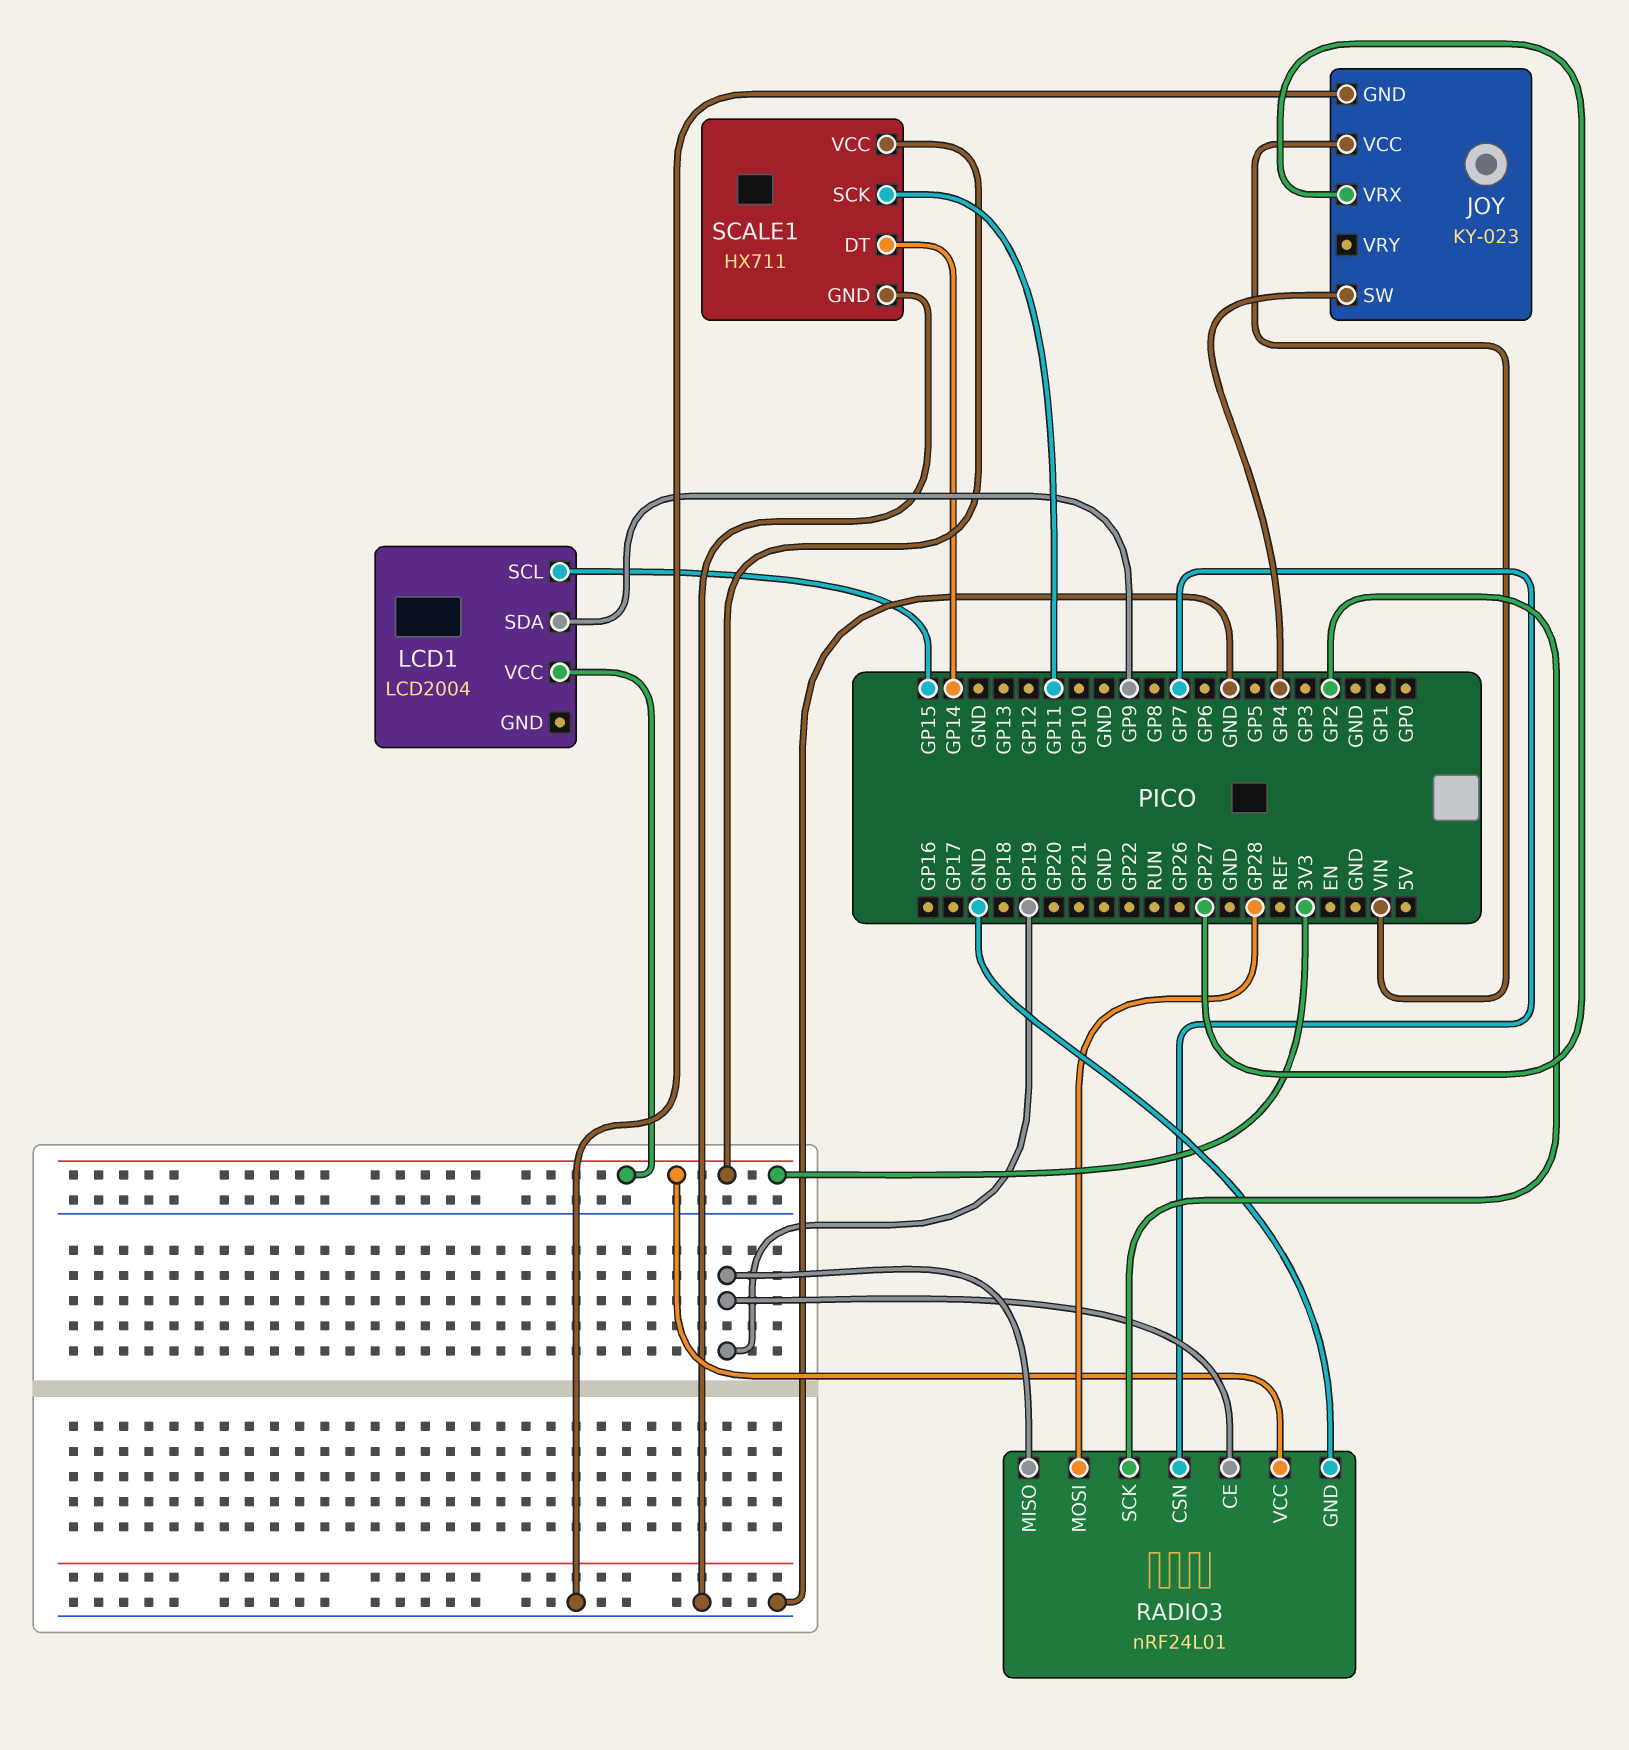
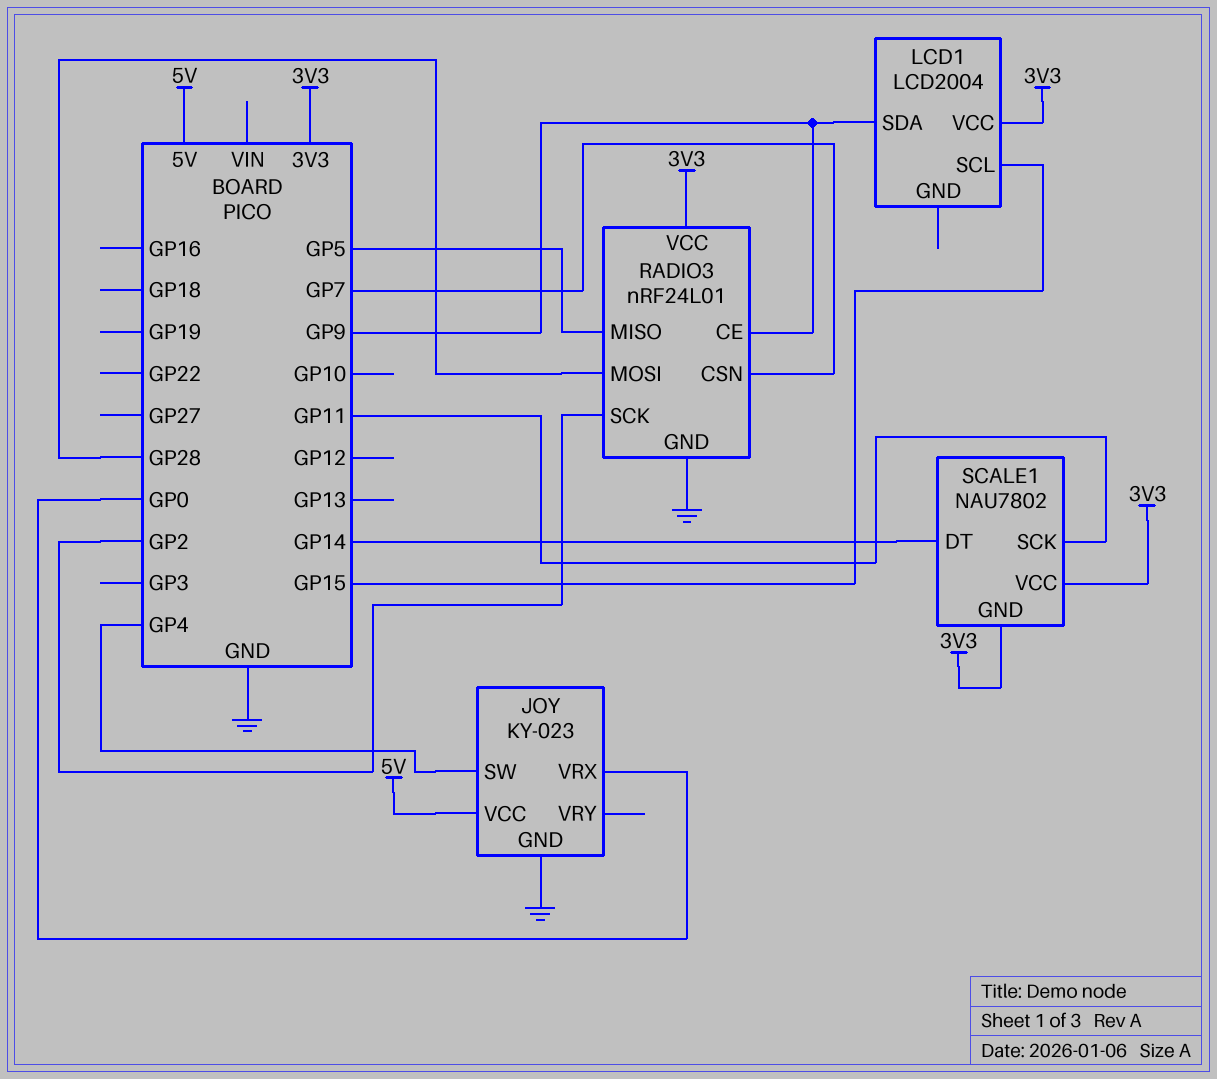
JOY pin VCC: VIN -> 5V
JOY pin VRX: GP27 -> GP0
RADIO3 pin CE: GP19 -> GP9
RADIO3 pin MISO: GP19 -> GP5
SCALE1: HX711 -> NAU7802
SCALE1 pin GND: GND -> 3V3

